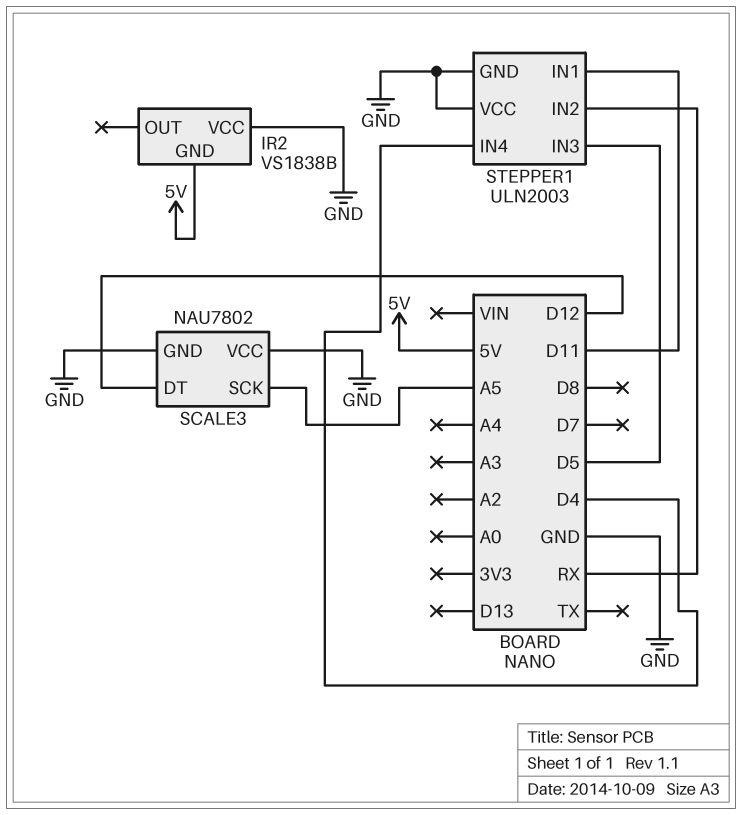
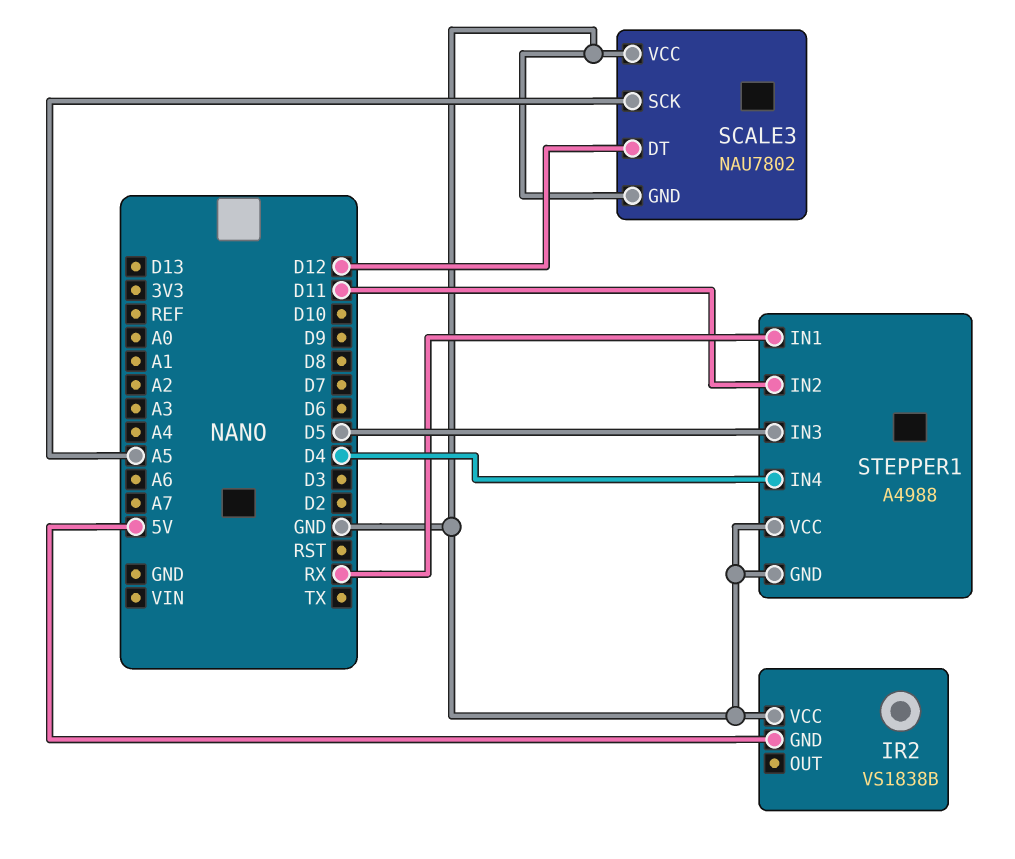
STEPPER1: ULN2003 -> A4988
STEPPER1 pin IN1: D11 -> RX
STEPPER1 pin IN2: RX -> D11

